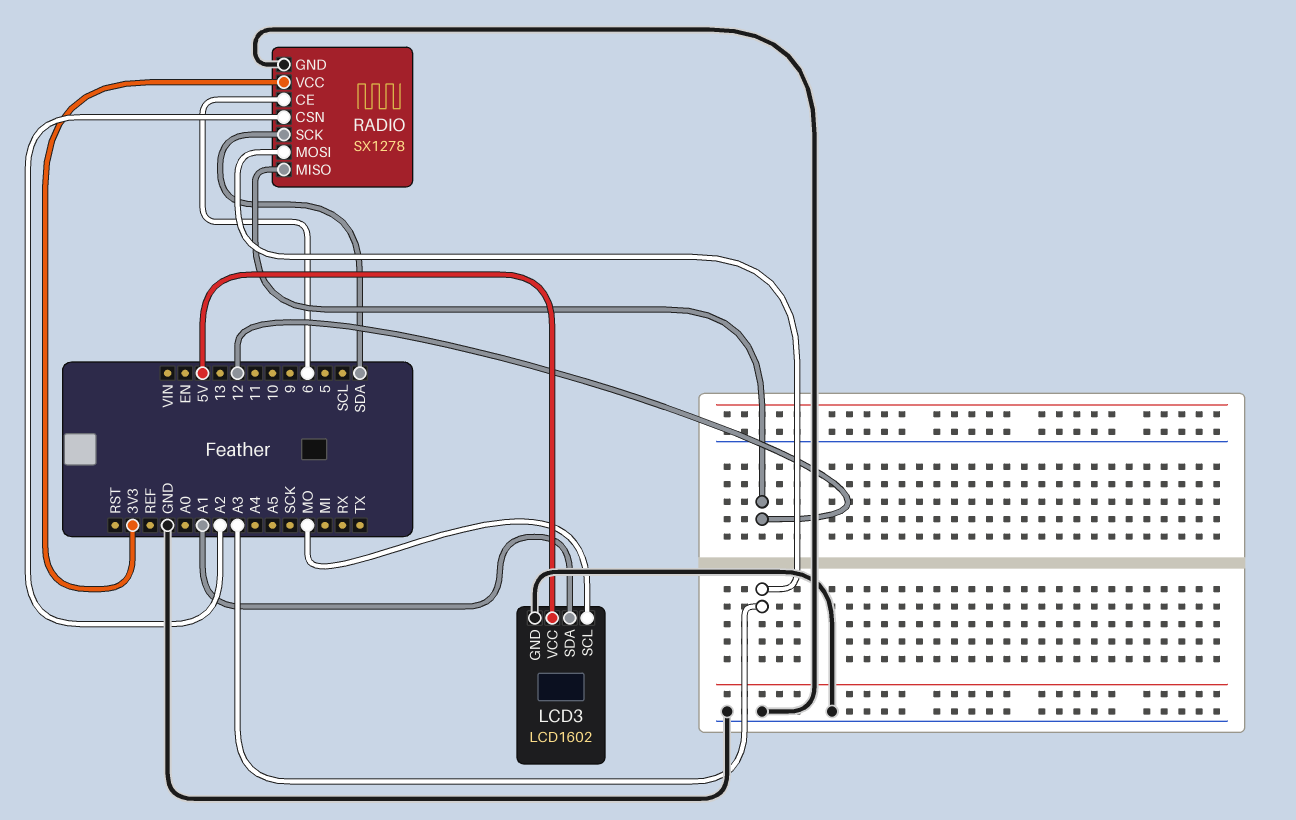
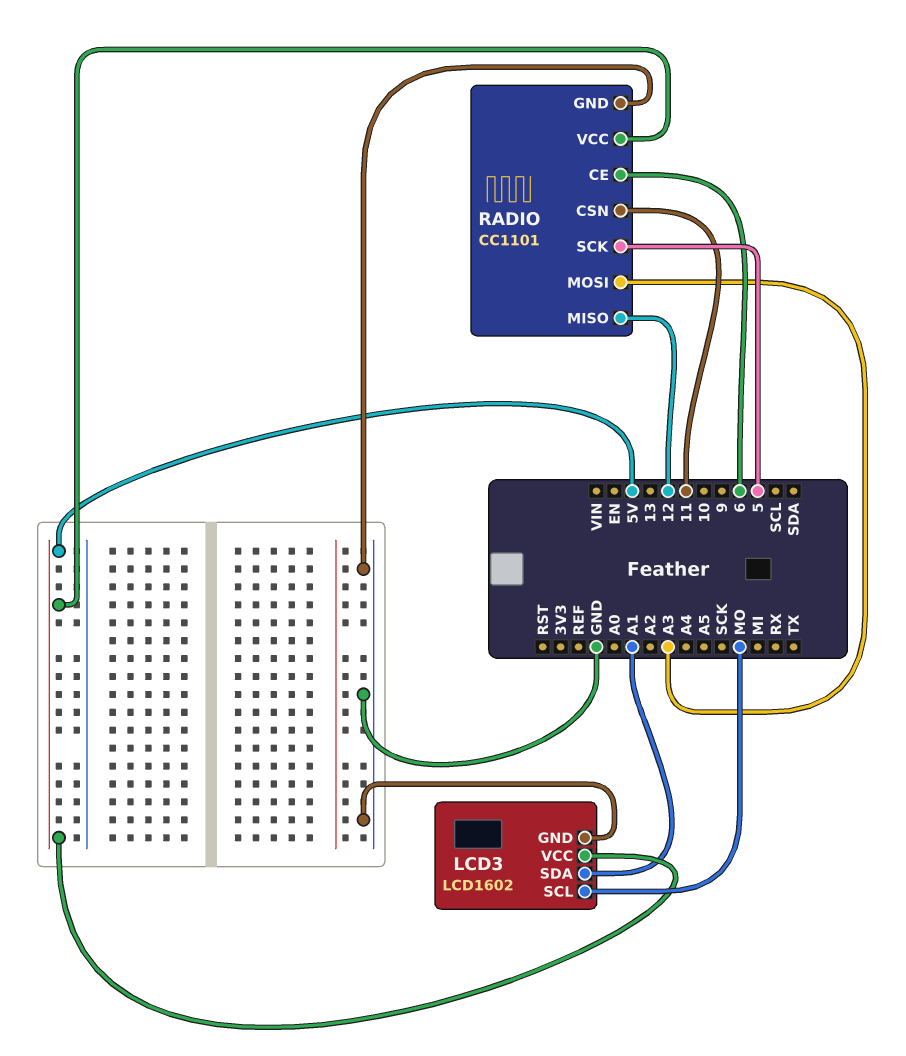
RADIO: SX1278 -> CC1101
RADIO pin CSN: A2 -> 11
RADIO pin SCK: SDA -> 5
RADIO pin VCC: 3V3 -> 5V

